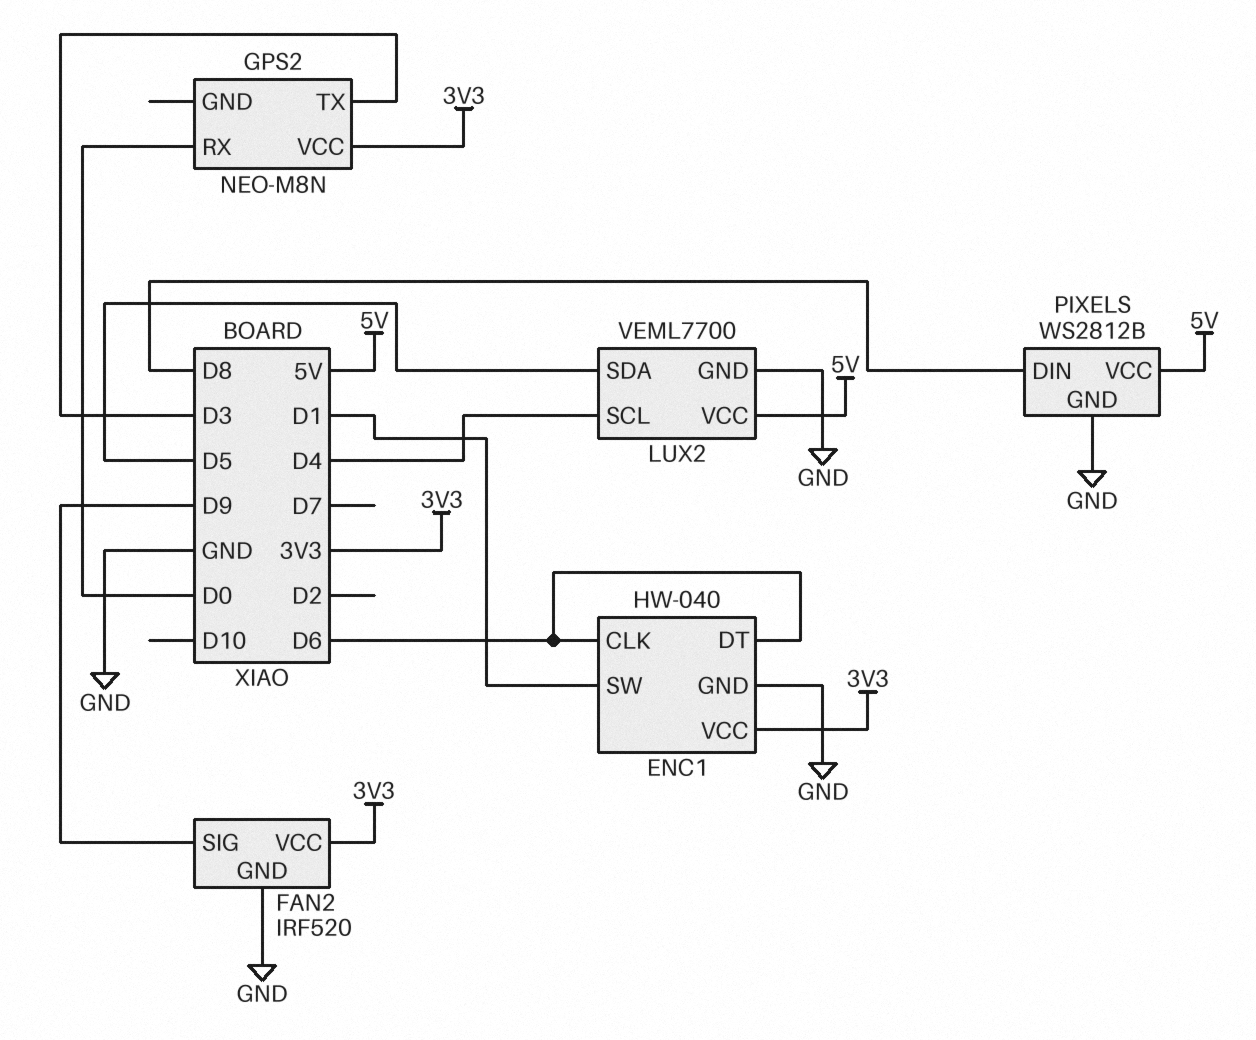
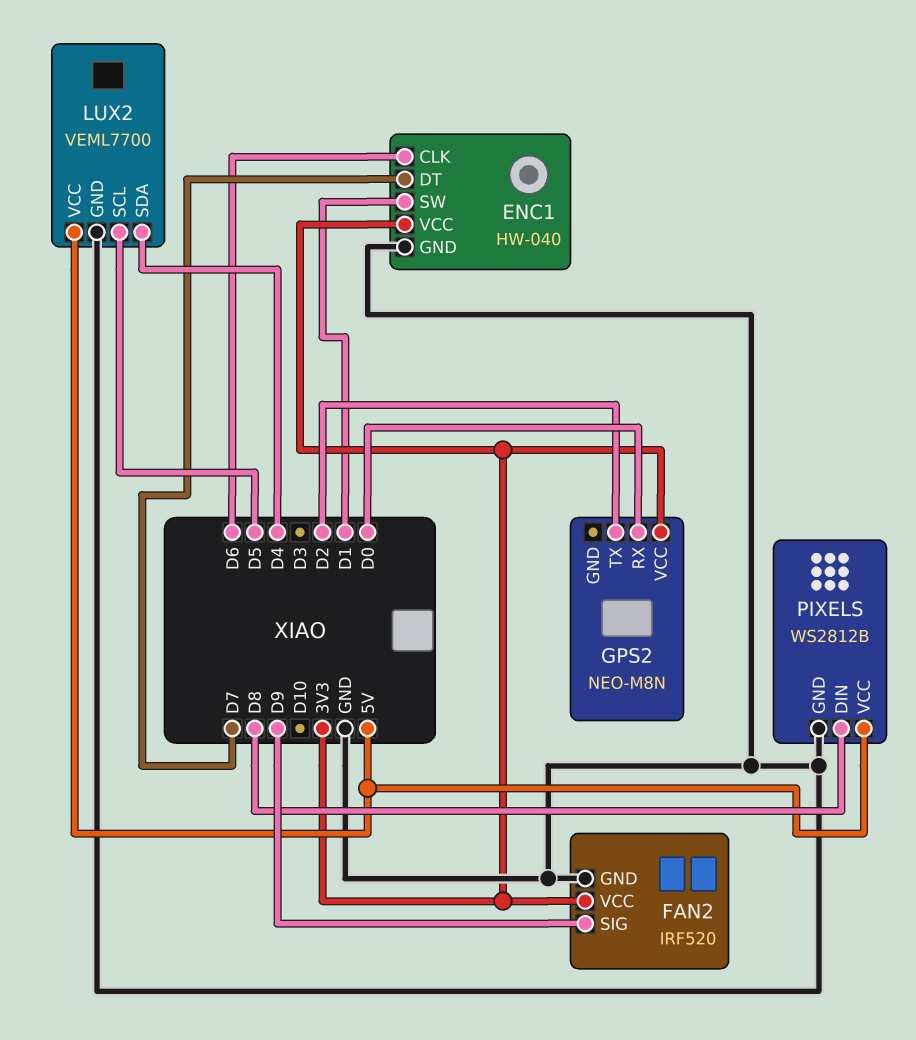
ENC1 pin DT: D6 -> D7
GPS2 pin TX: D3 -> D2
LUX2 pin SCL: D4 -> D5
LUX2 pin SDA: D5 -> D4

